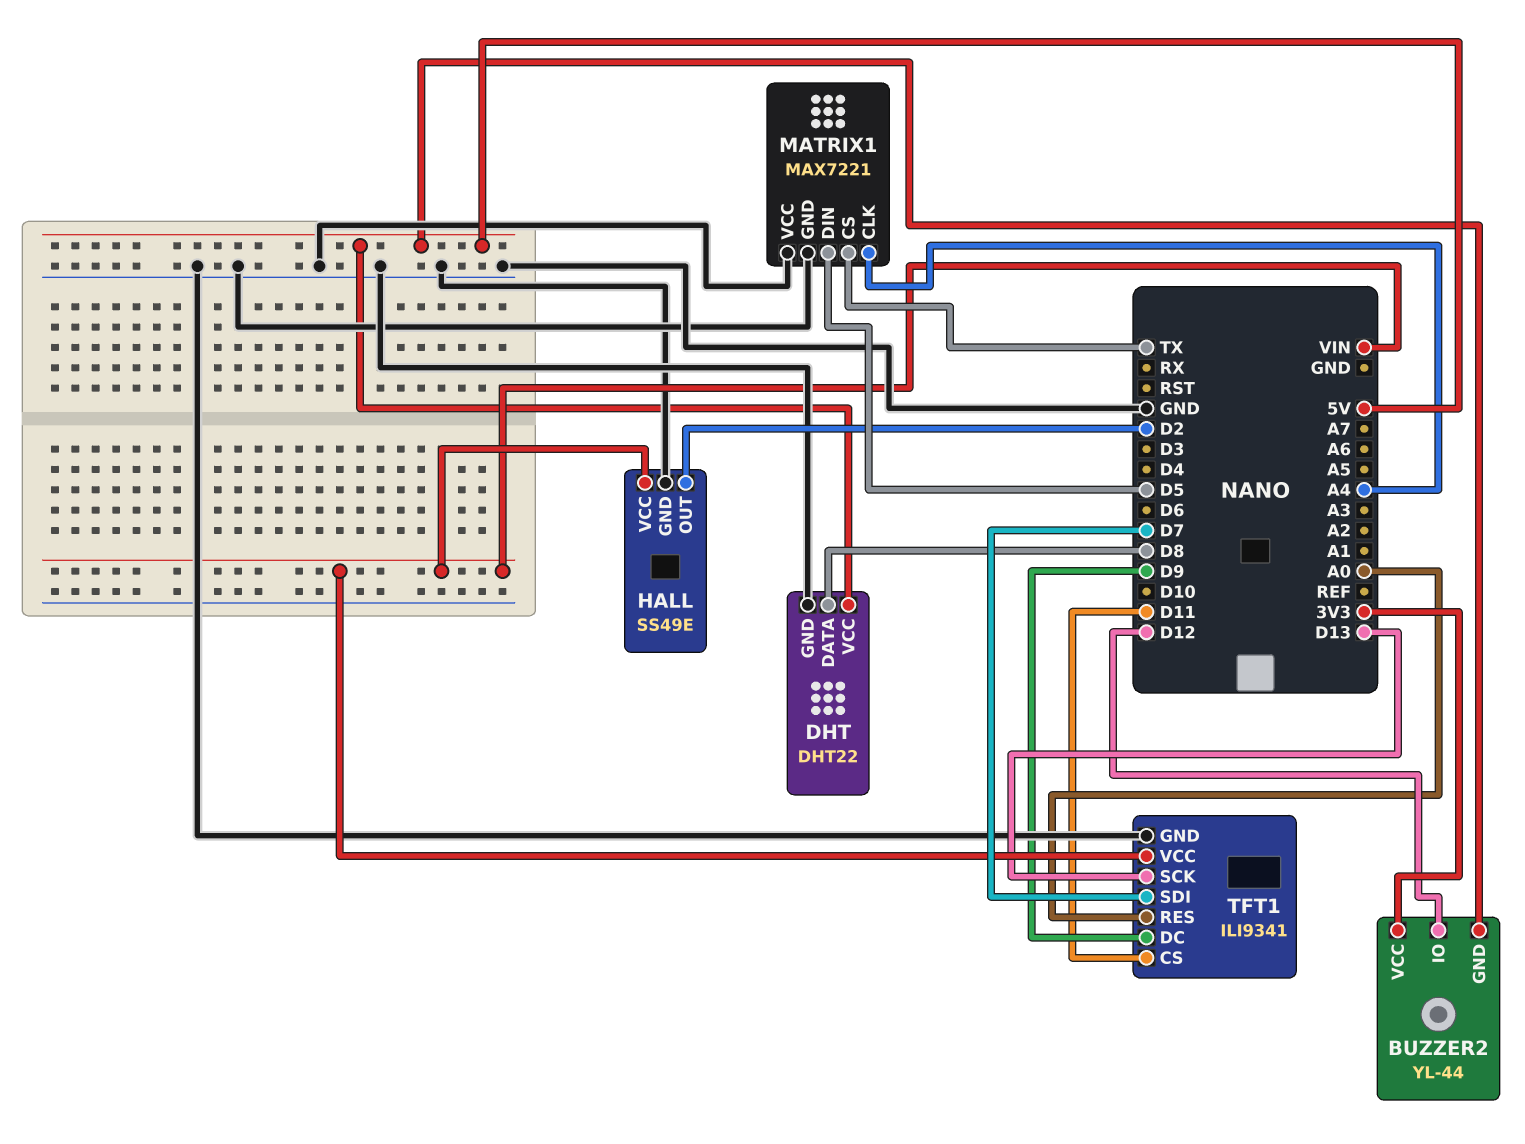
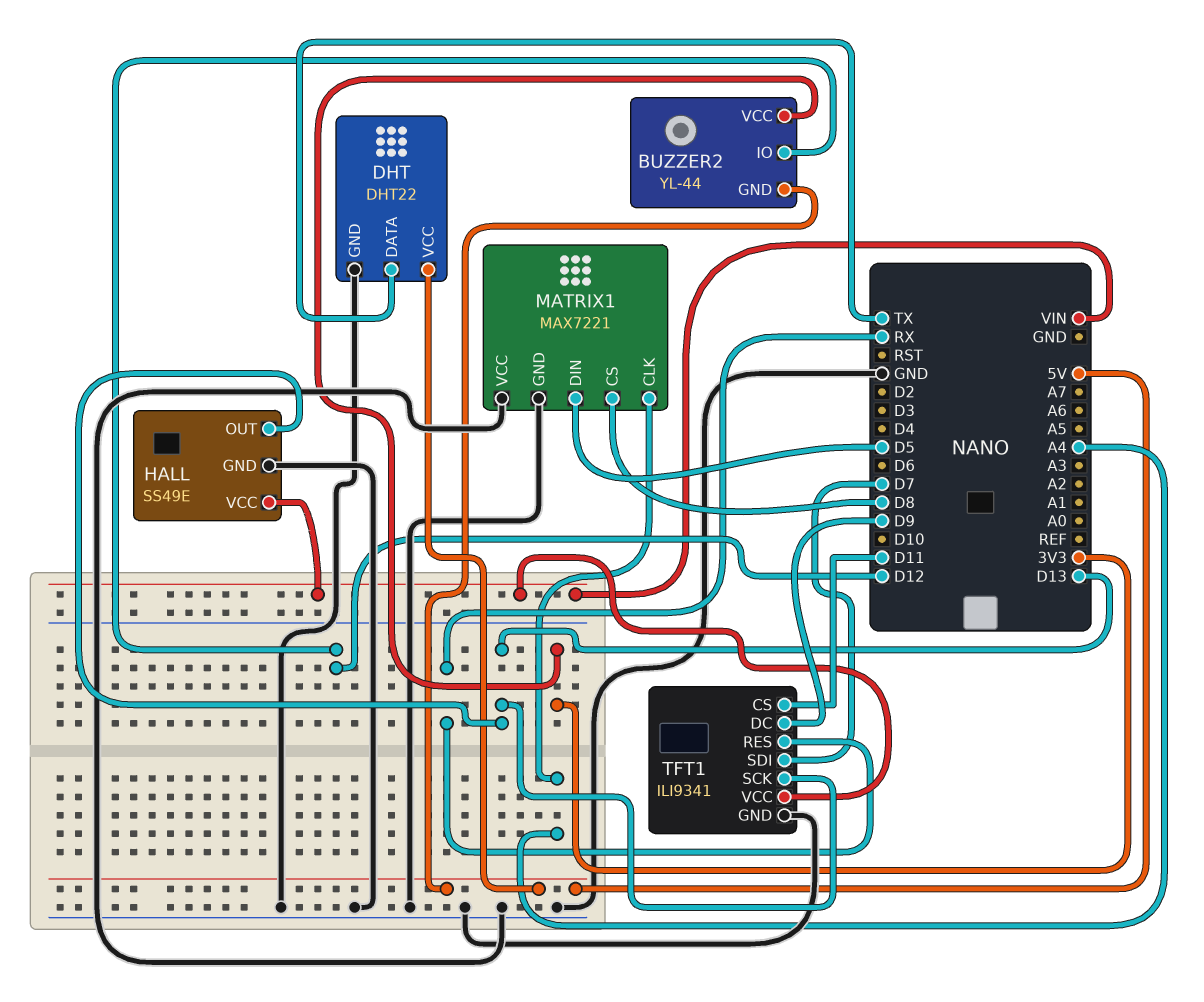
DHT pin DATA: D8 -> TX
HALL pin OUT: D2 -> D13
MATRIX1 pin CS: TX -> D8
TFT1 pin RES: A0 -> RX

